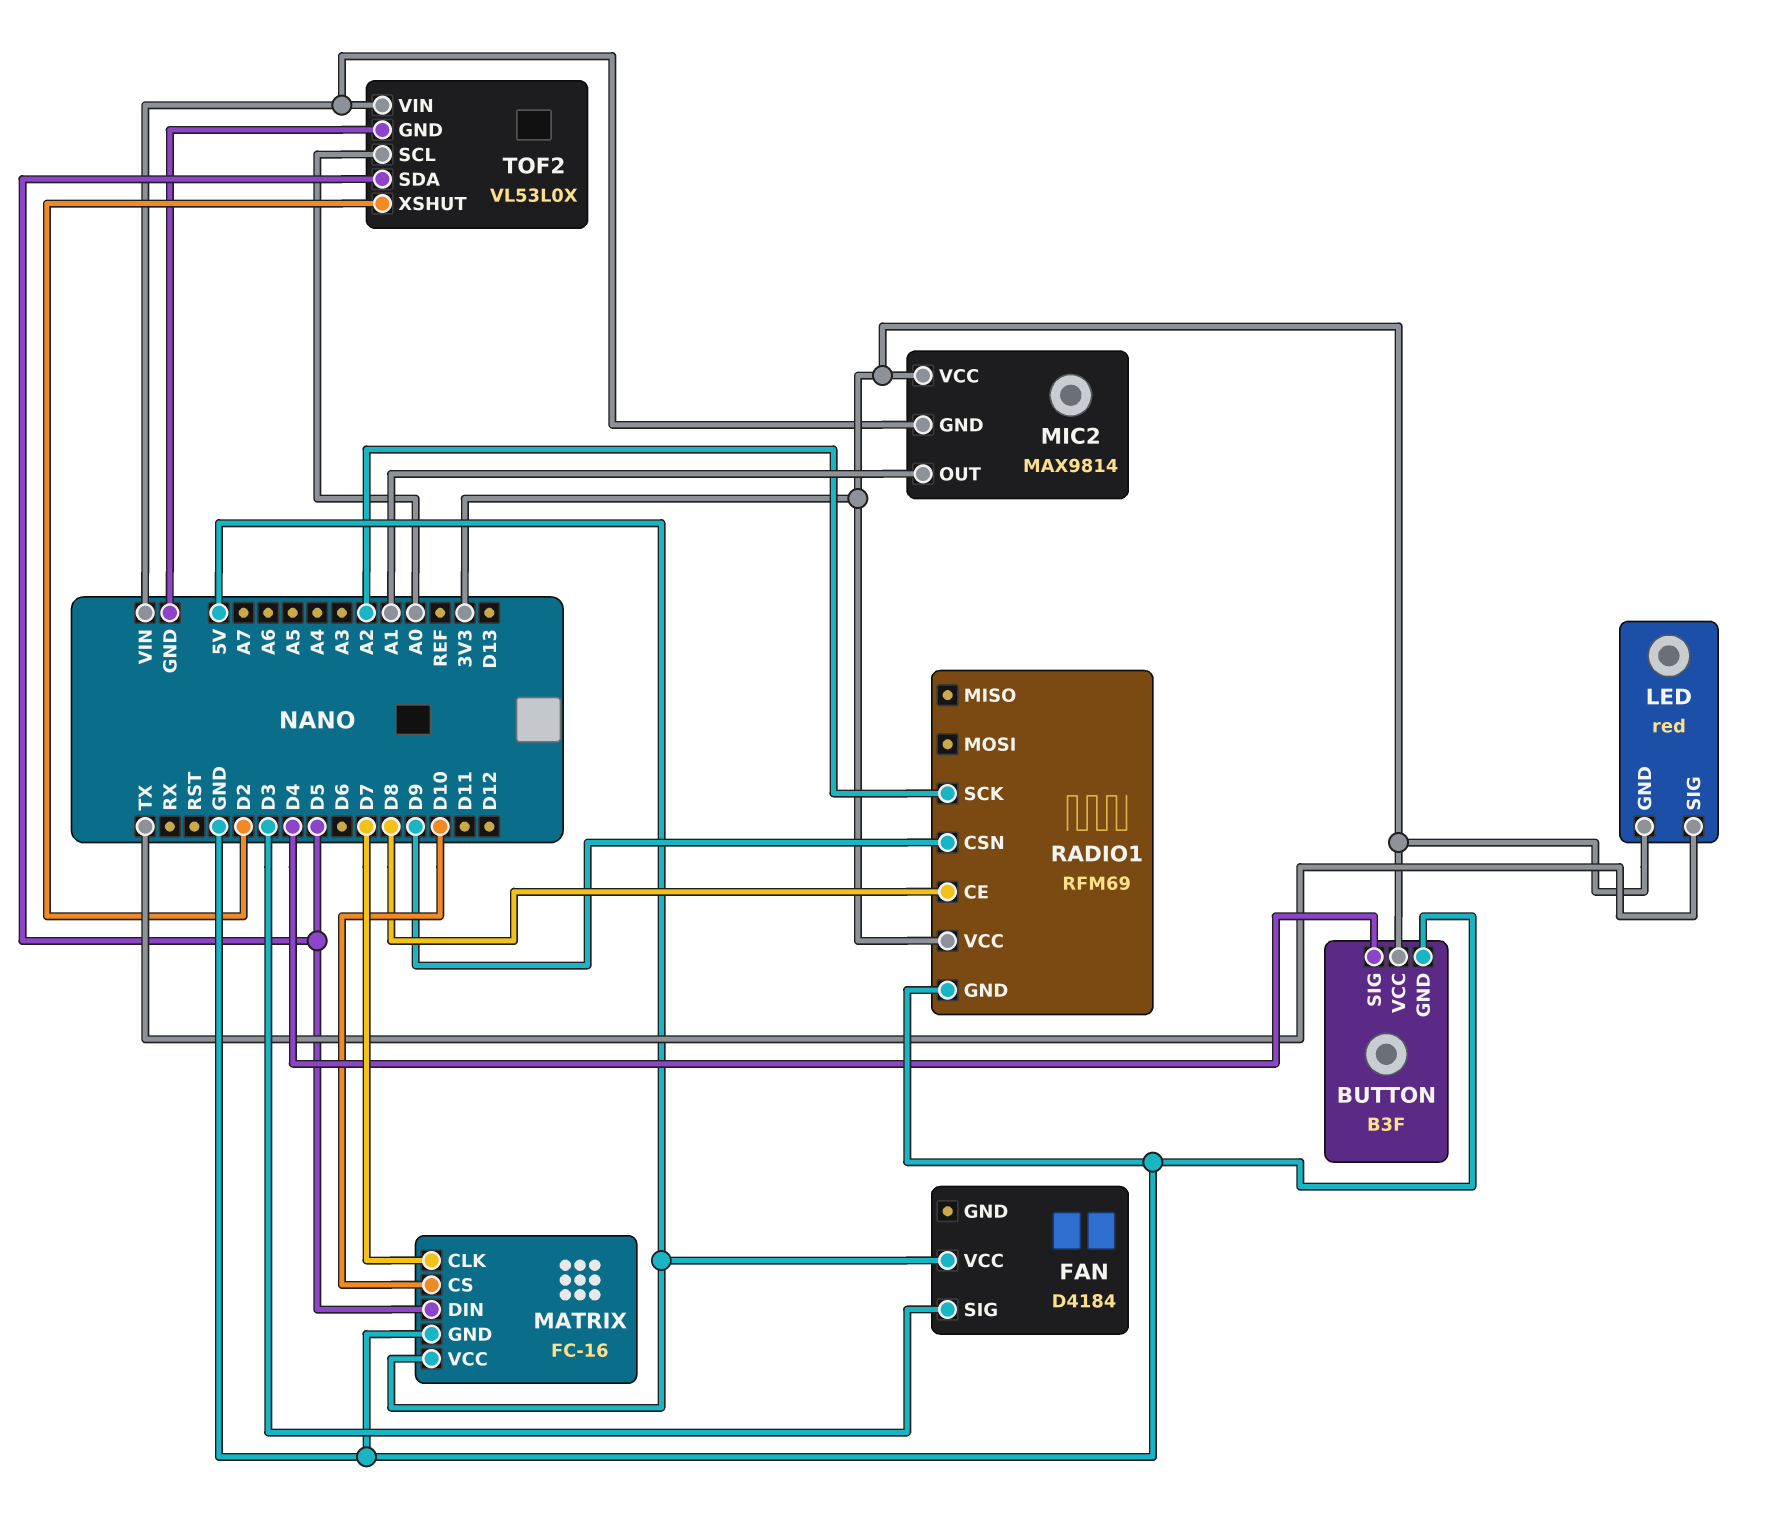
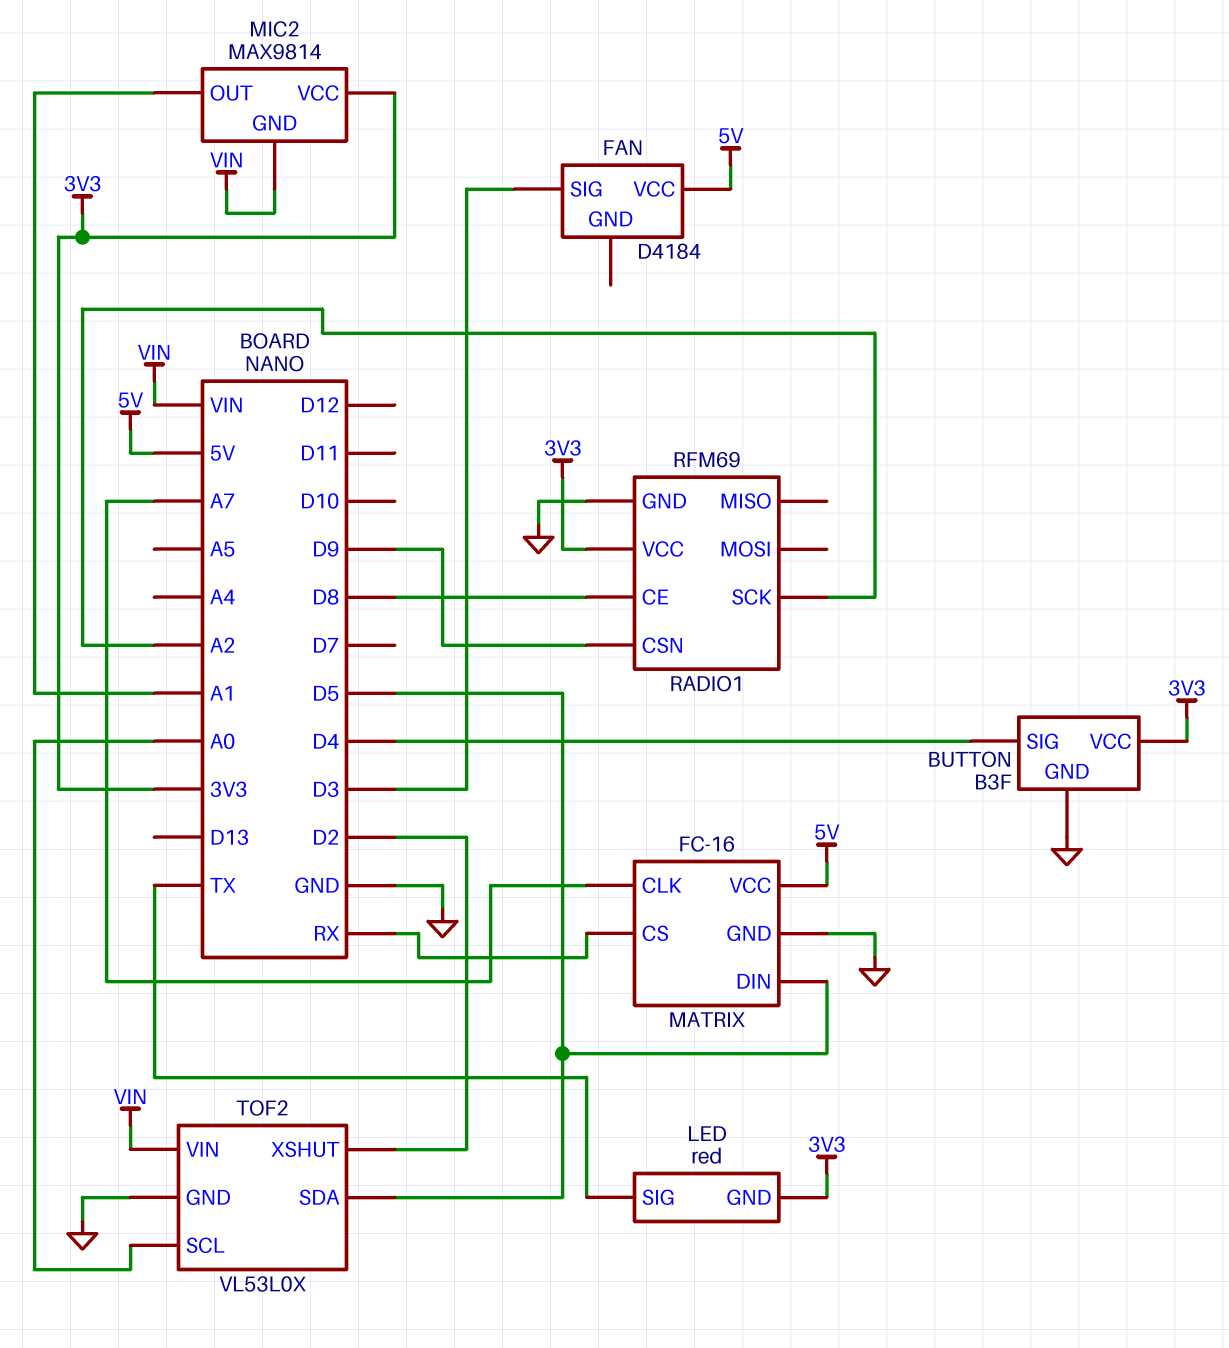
MATRIX pin CLK: D7 -> A7
MATRIX pin CS: D10 -> RX

